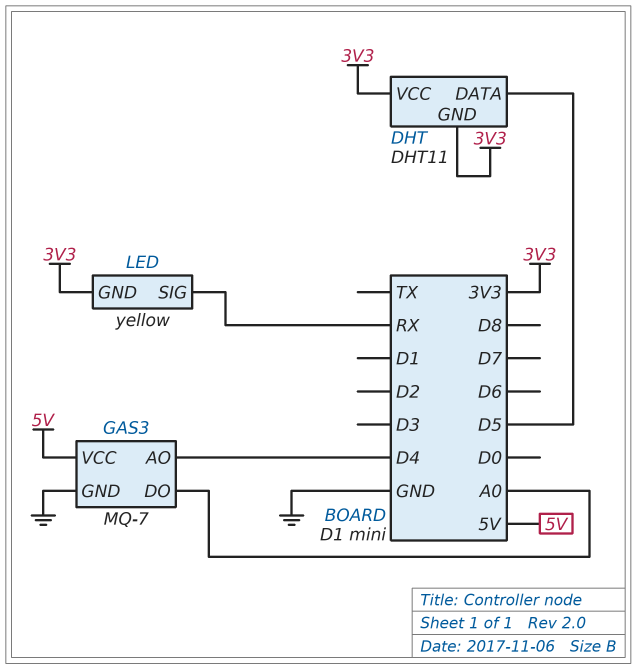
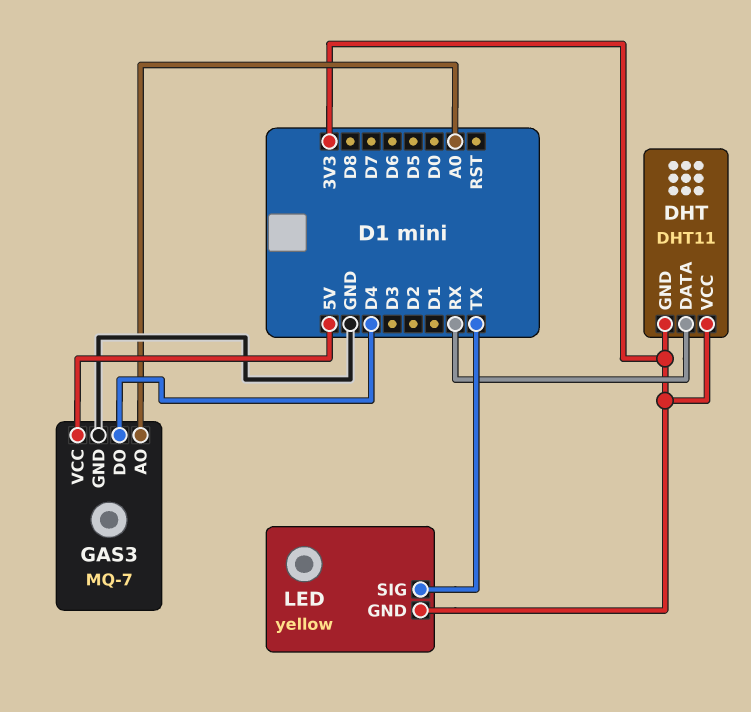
DHT pin DATA: D5 -> RX
GAS3 pin AO: D4 -> A0
GAS3 pin DO: A0 -> D4
LED pin SIG: RX -> TX

